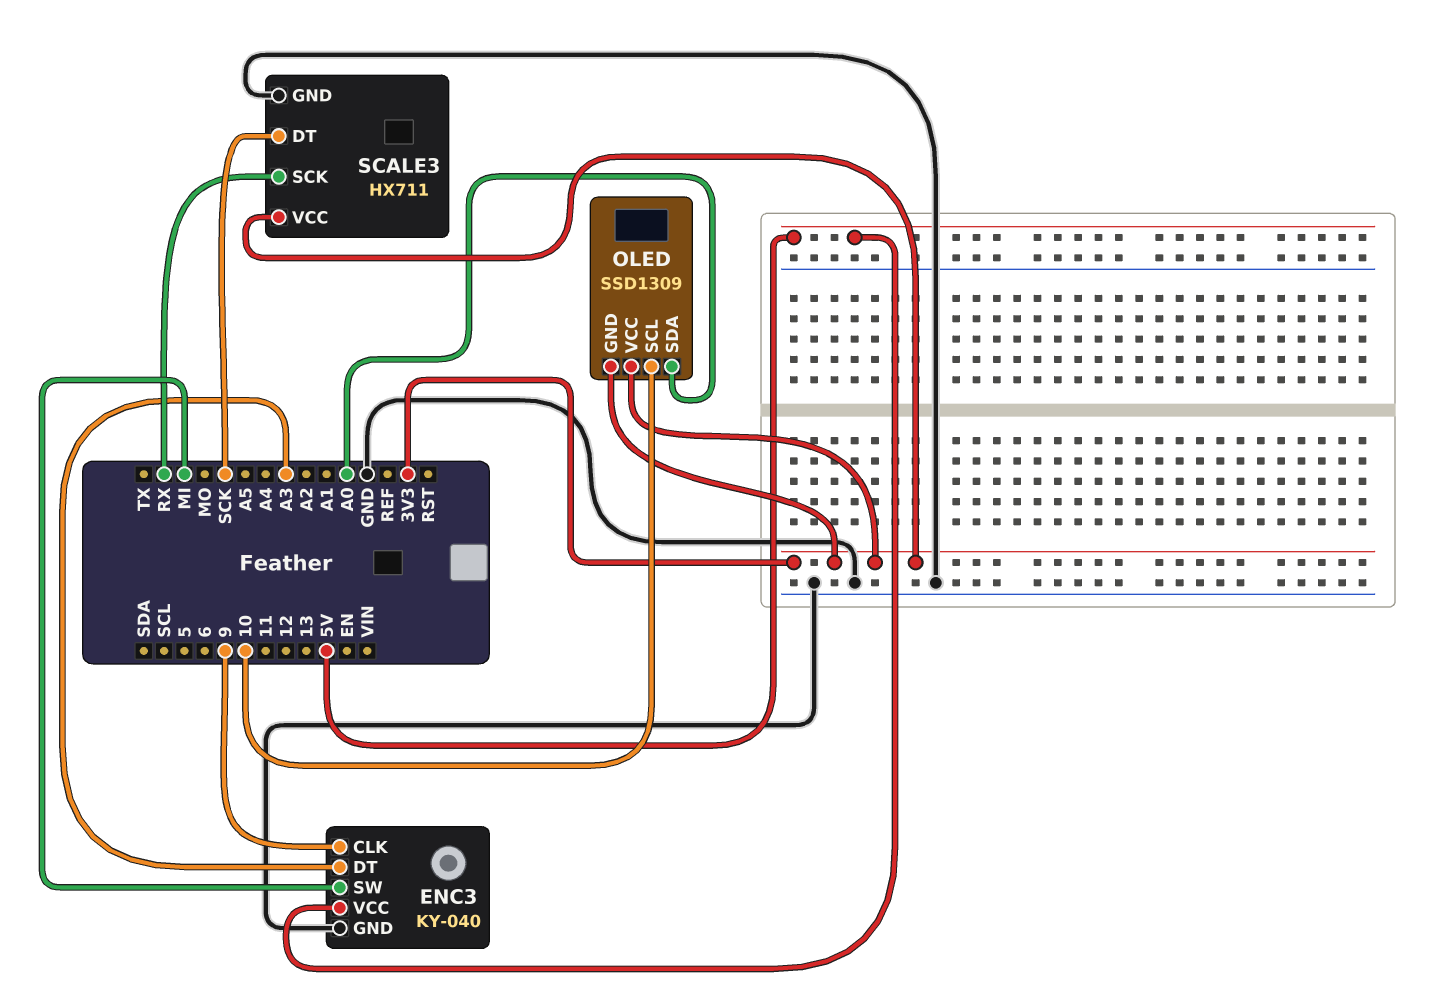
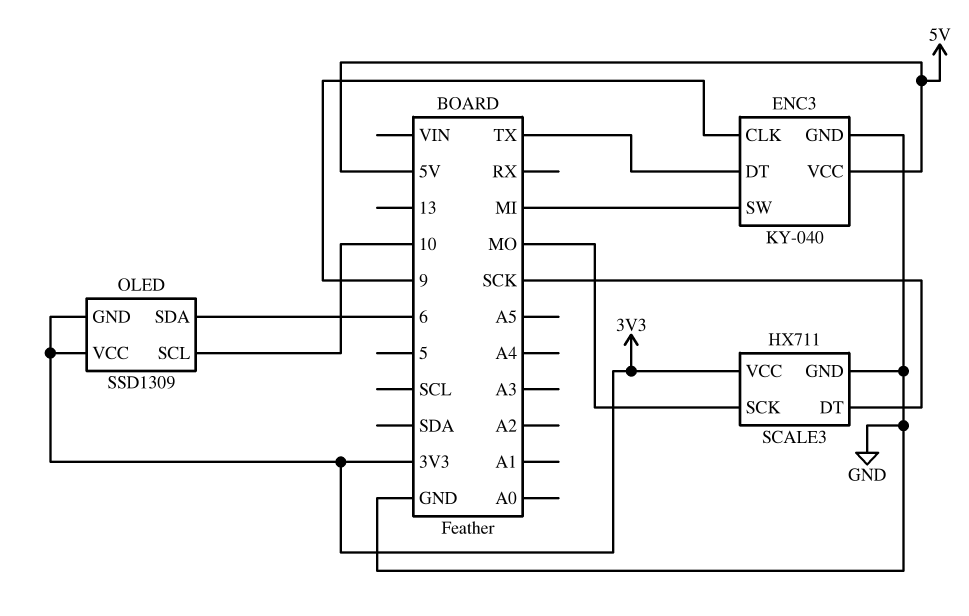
ENC3 pin DT: A3 -> TX
OLED pin SDA: A0 -> 6
SCALE3 pin SCK: RX -> MO

